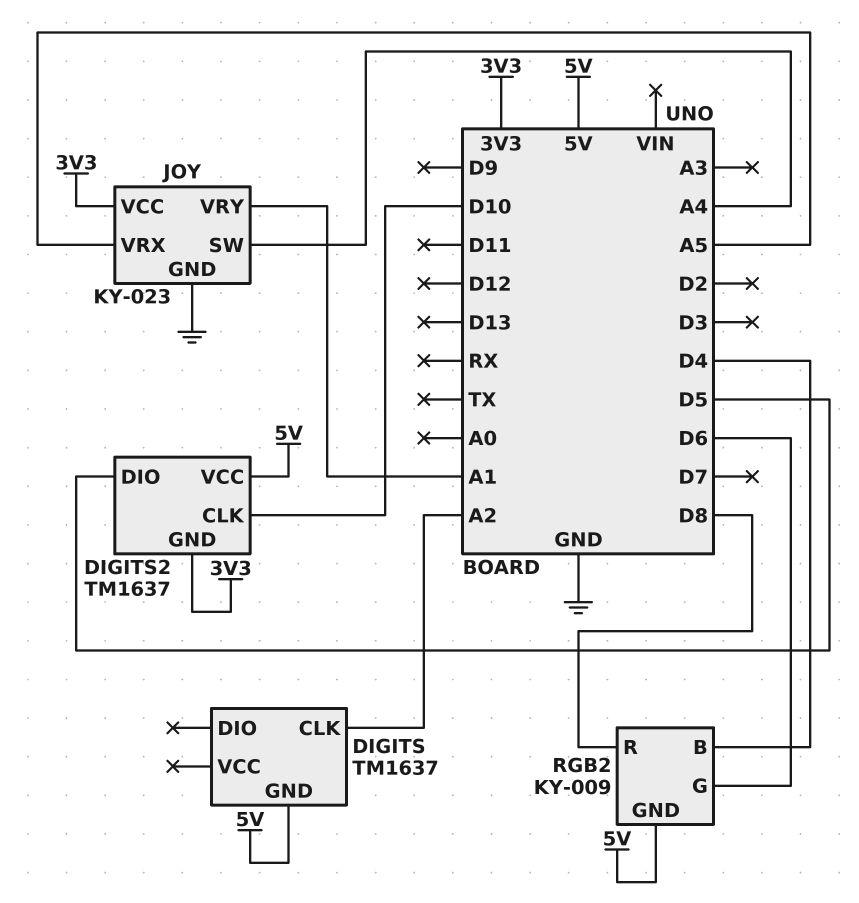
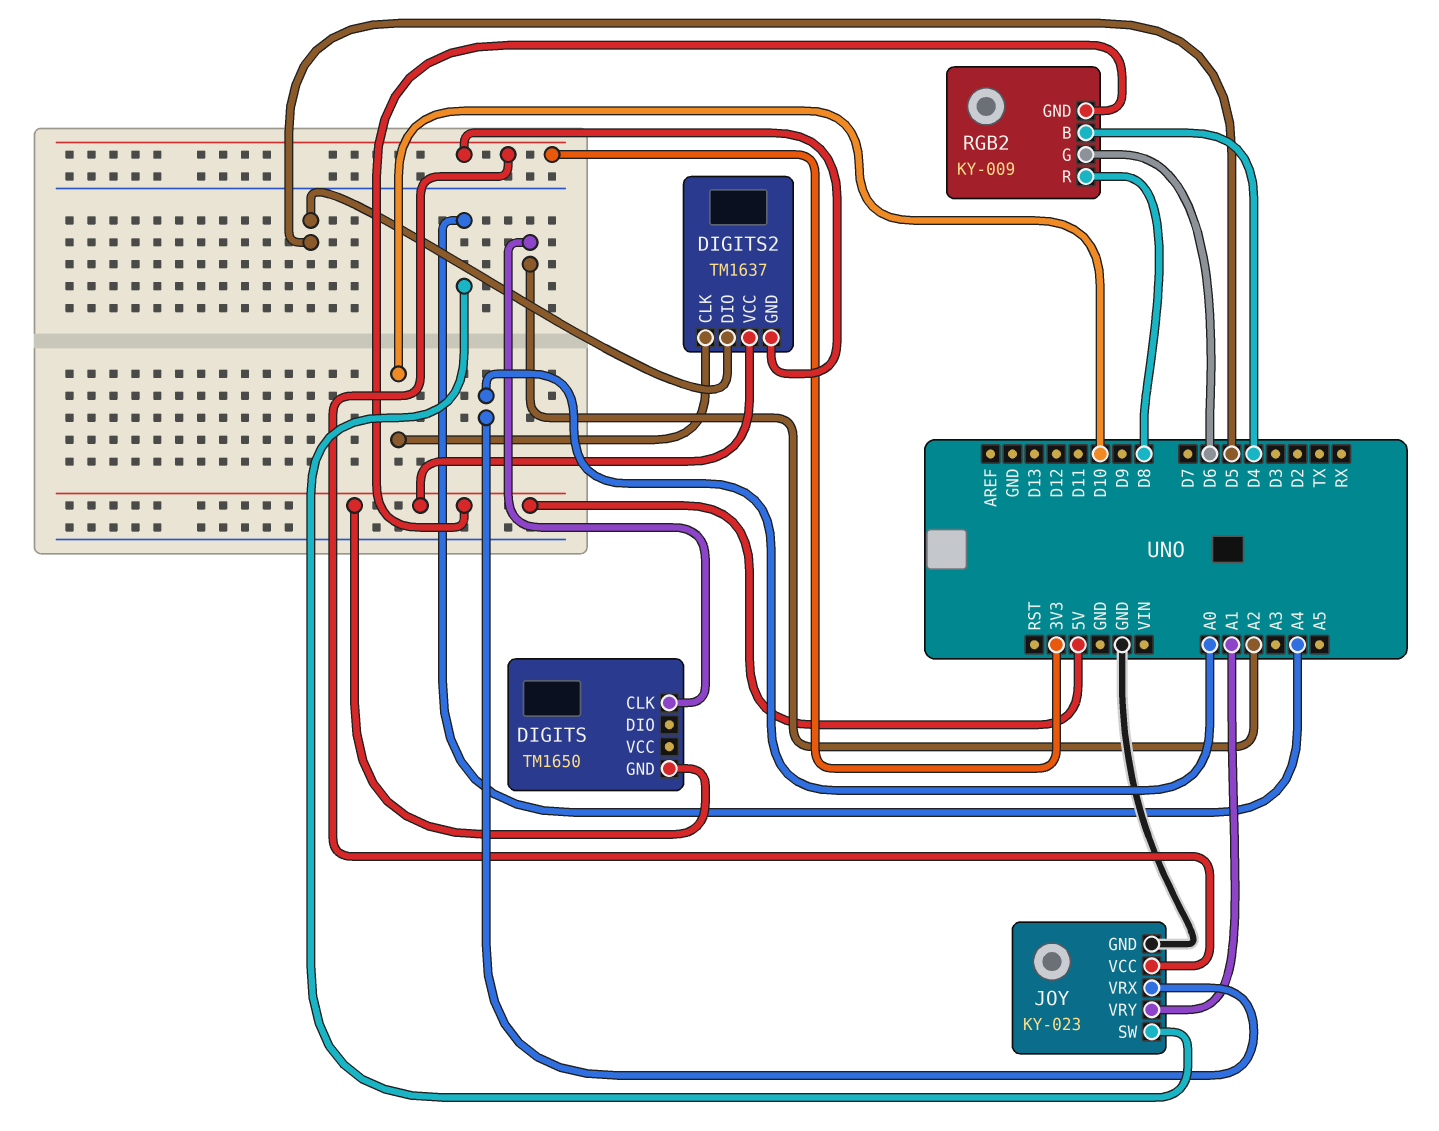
DIGITS: TM1637 -> TM1650
JOY pin VRX: A5 -> A0

